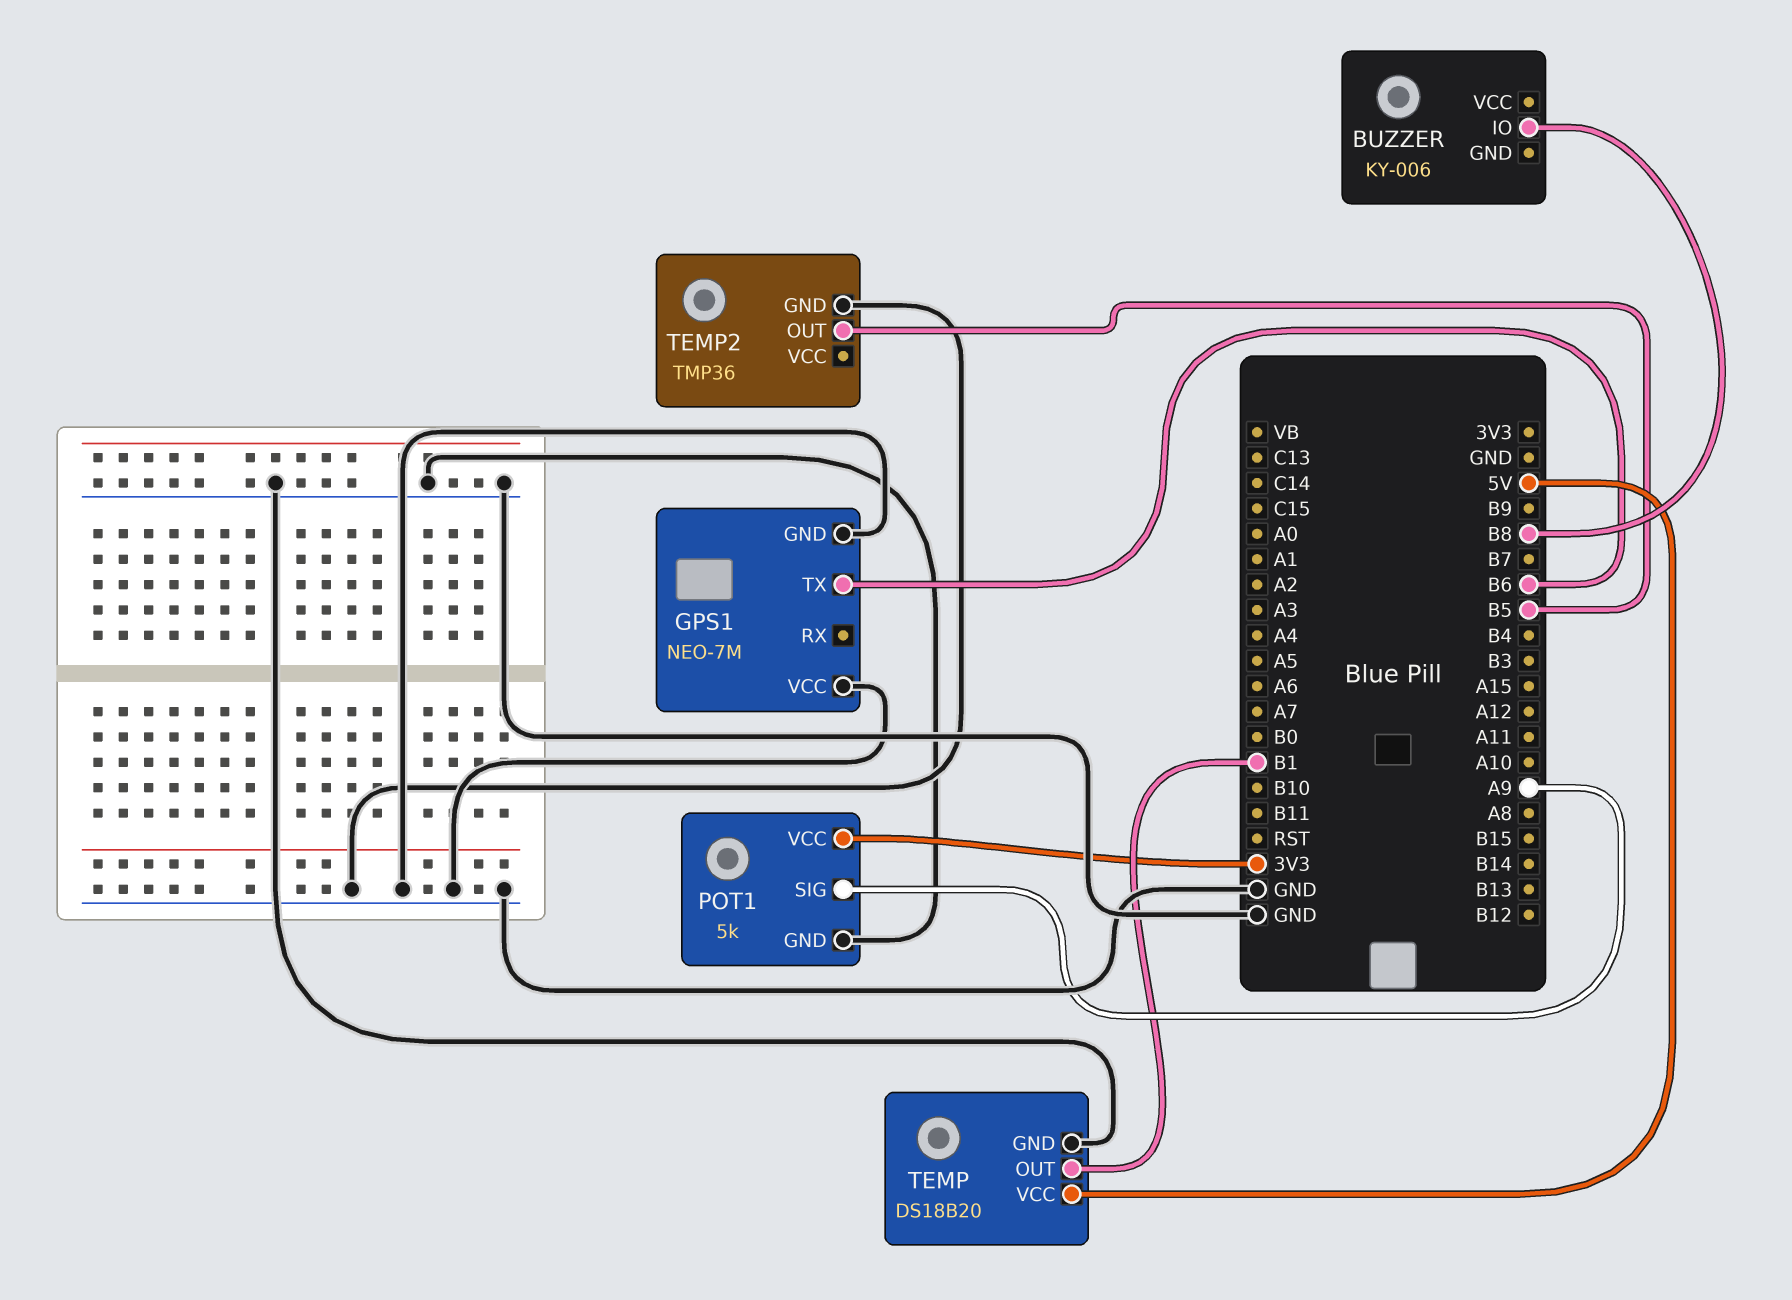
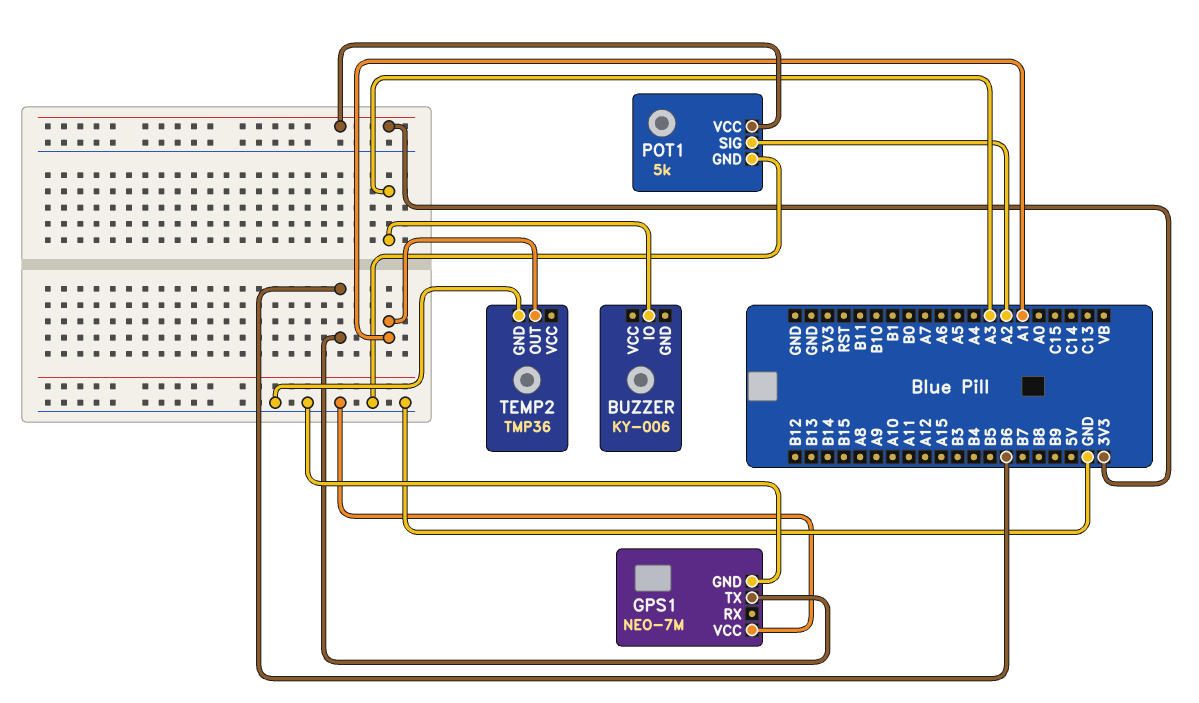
BUZZER pin IO: B8 -> A3
POT1 pin SIG: A9 -> A2
TEMP: DS18B20 -> none
TEMP pin GND: GND -> none
TEMP pin OUT: B1 -> none
TEMP pin VCC: 5V -> none
TEMP2 pin OUT: B5 -> A1

